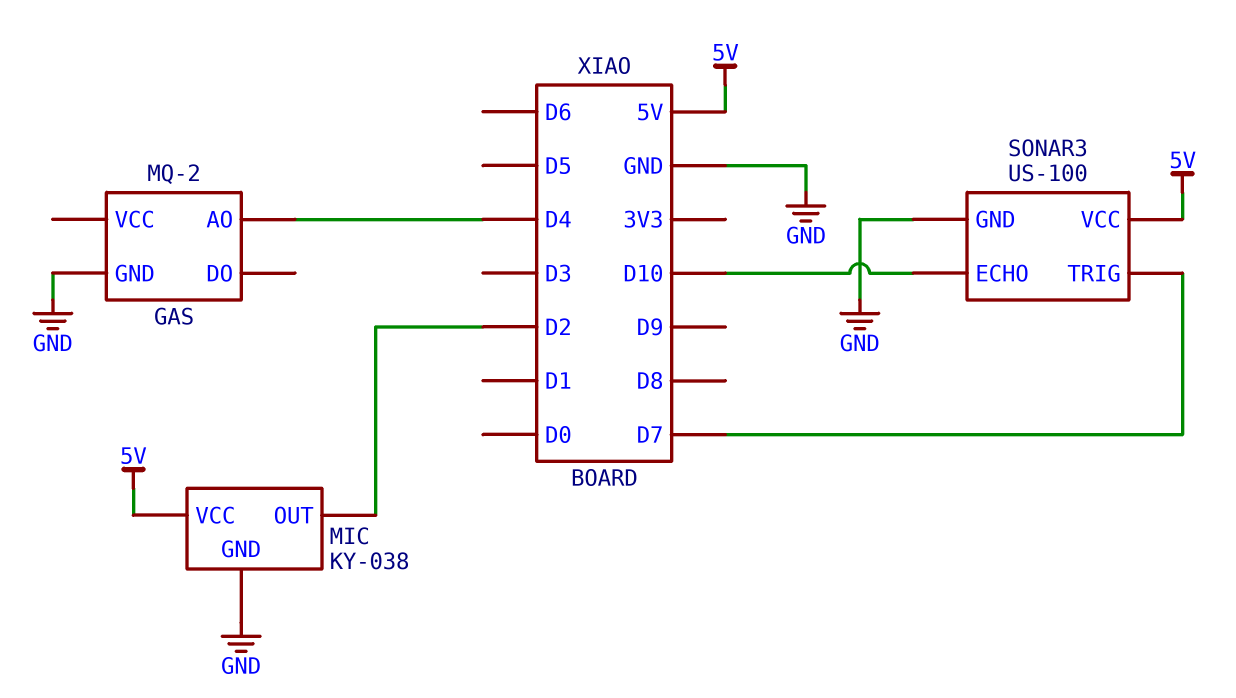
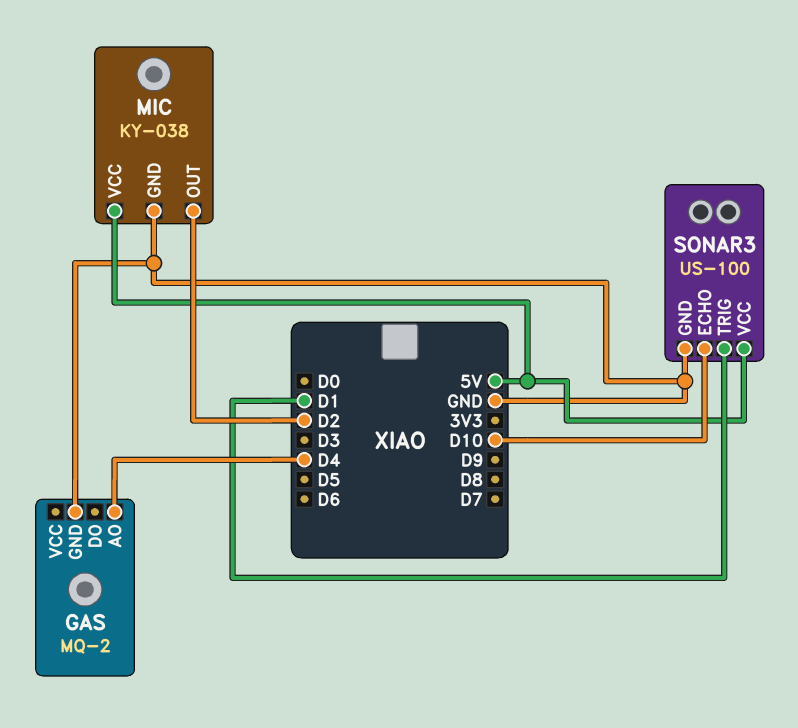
SONAR3 pin TRIG: D7 -> D1

